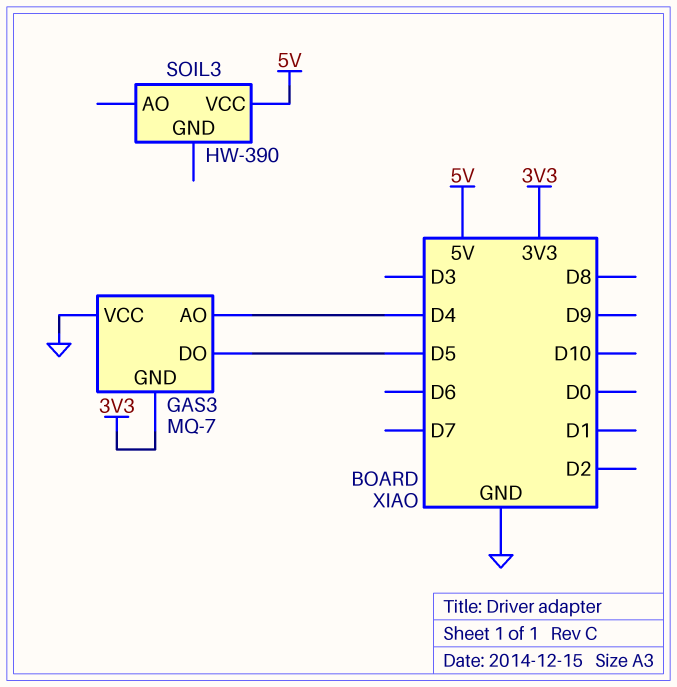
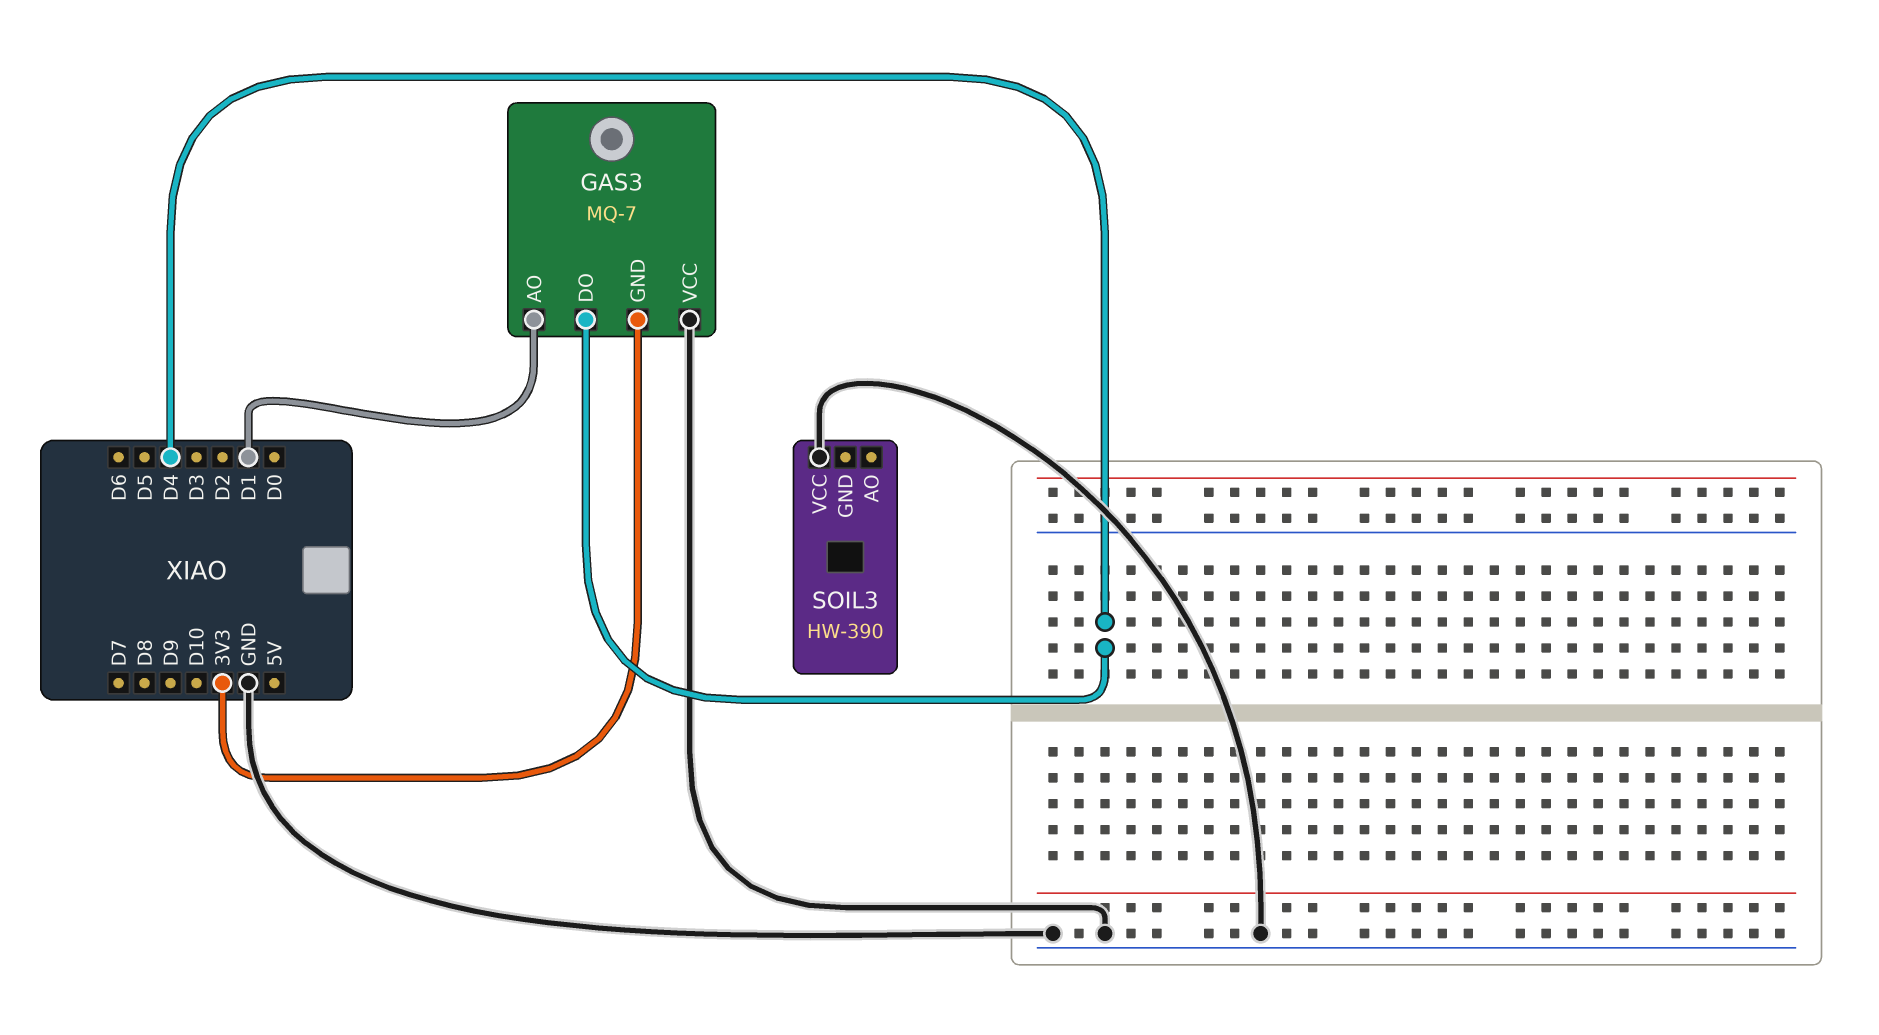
GAS3 pin AO: D4 -> D1
GAS3 pin DO: D5 -> D4
SOIL3 pin VCC: 5V -> GND

